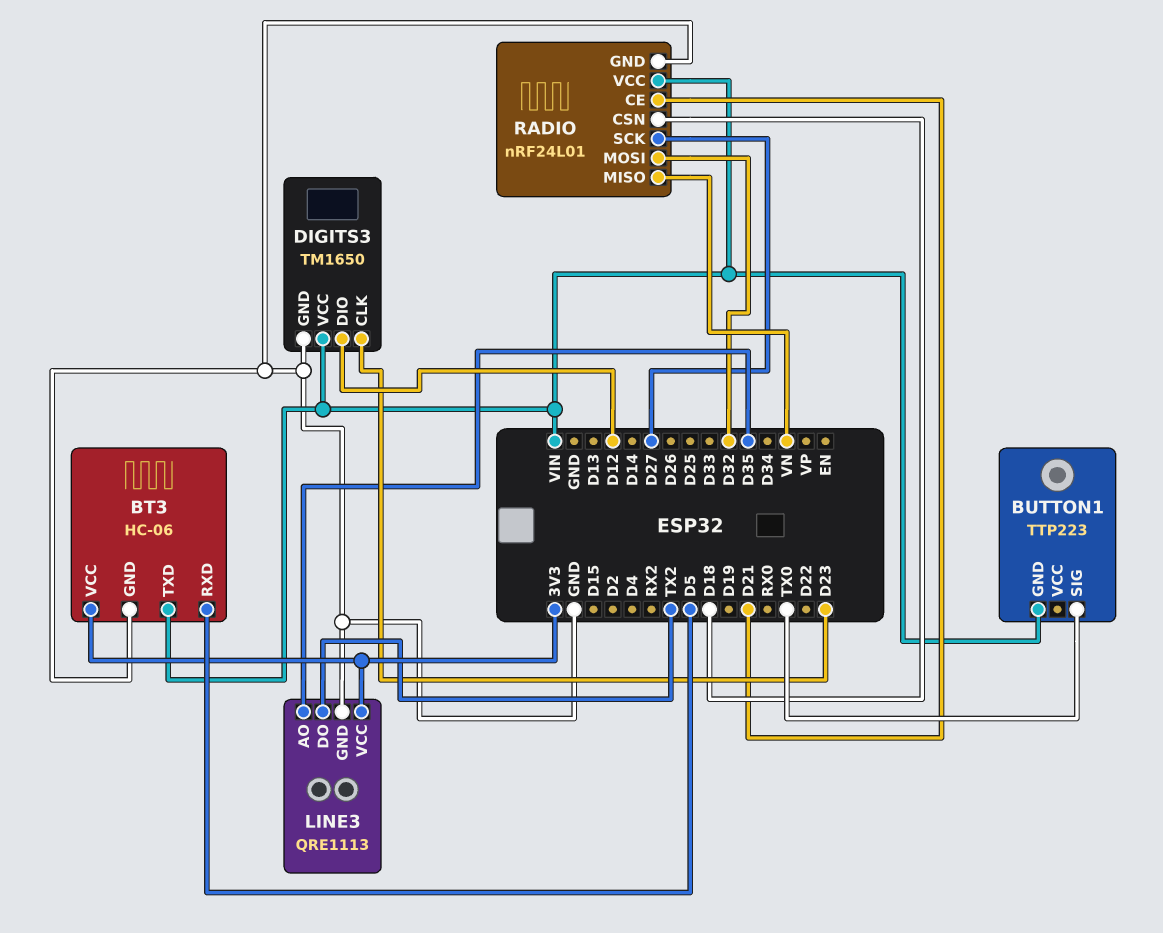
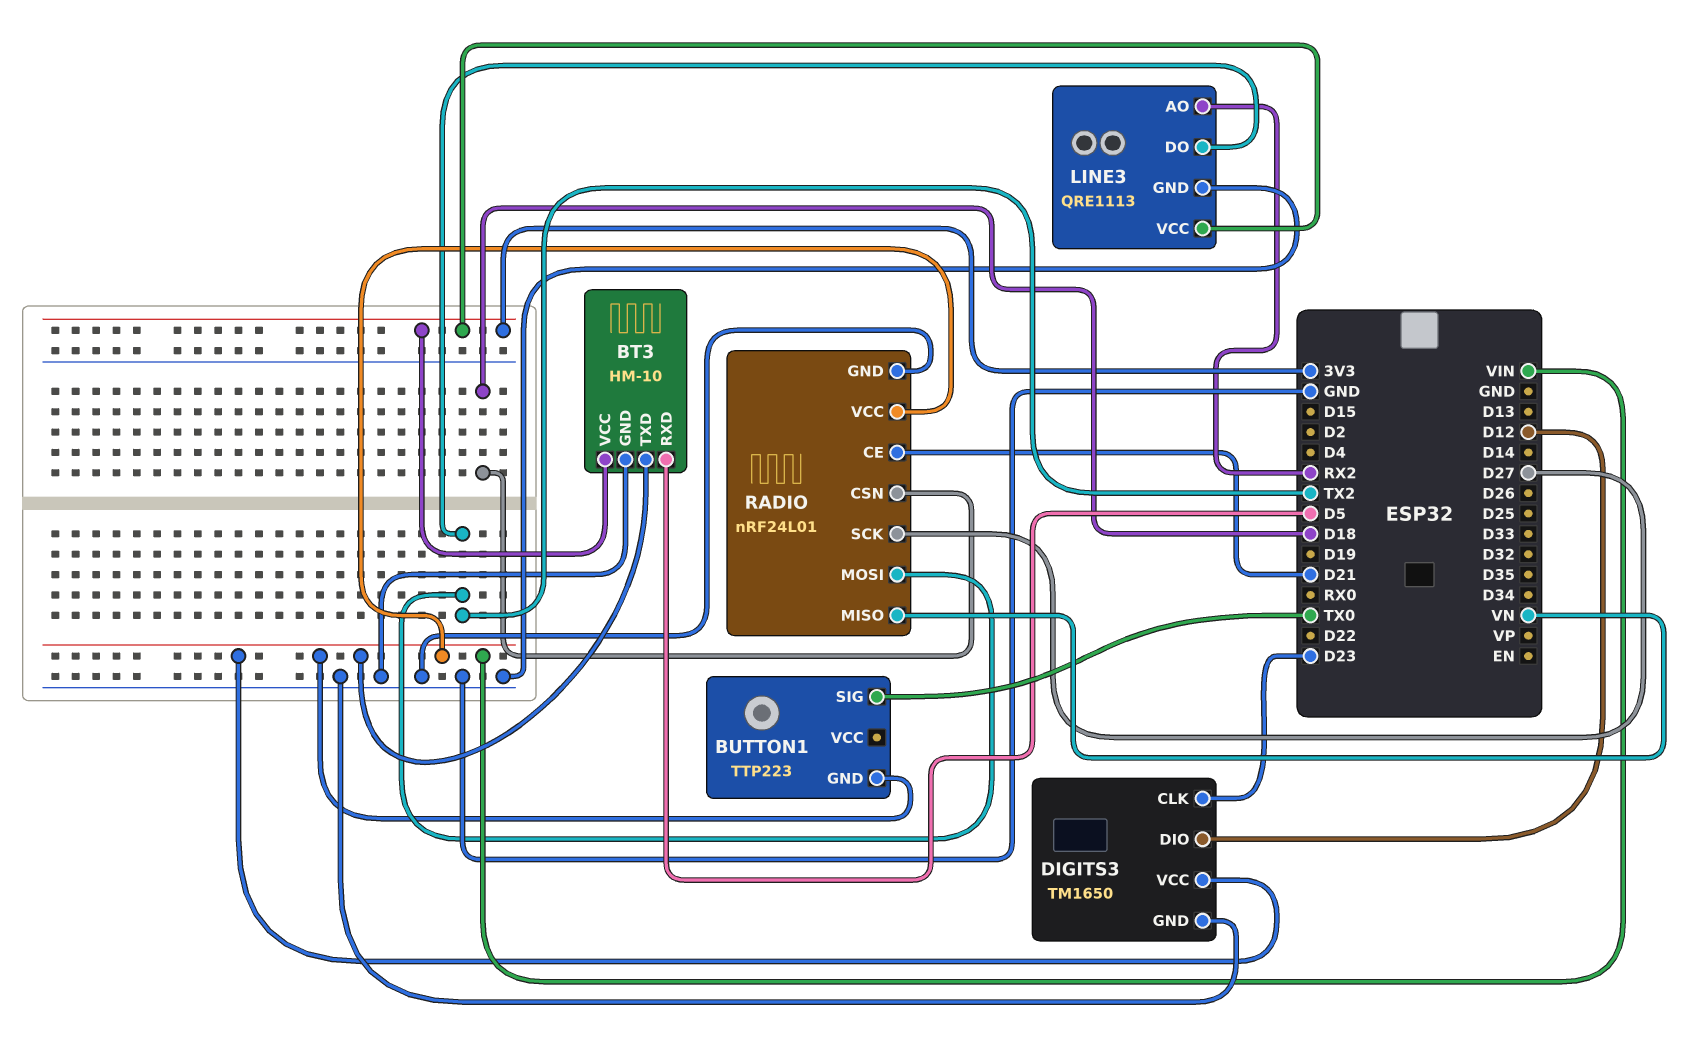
BT3: HC-06 -> HM-10
LINE3 pin AO: D35 -> RX2
RADIO pin MOSI: D32 -> TX2

